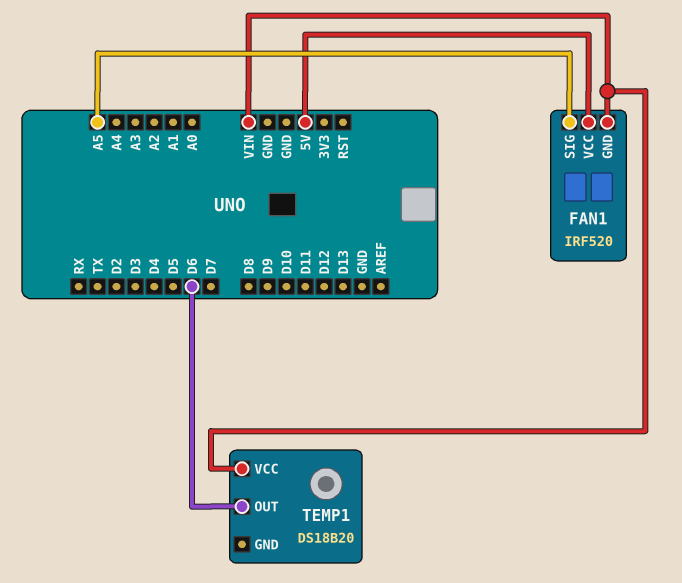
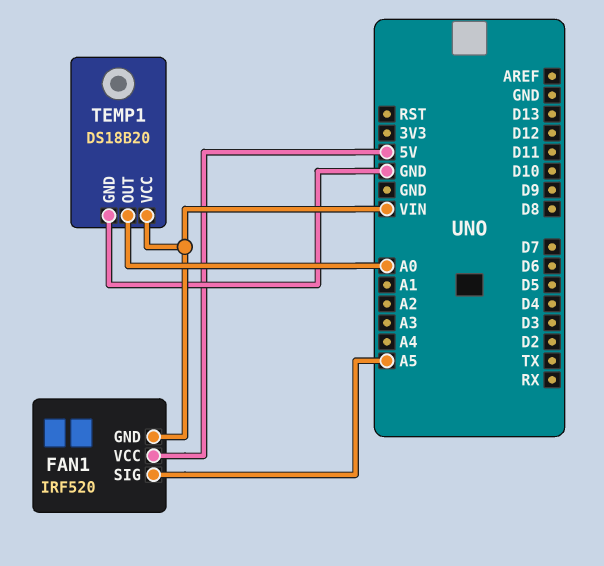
TEMP1 pin GND: none -> GND
TEMP1 pin OUT: D6 -> A0

